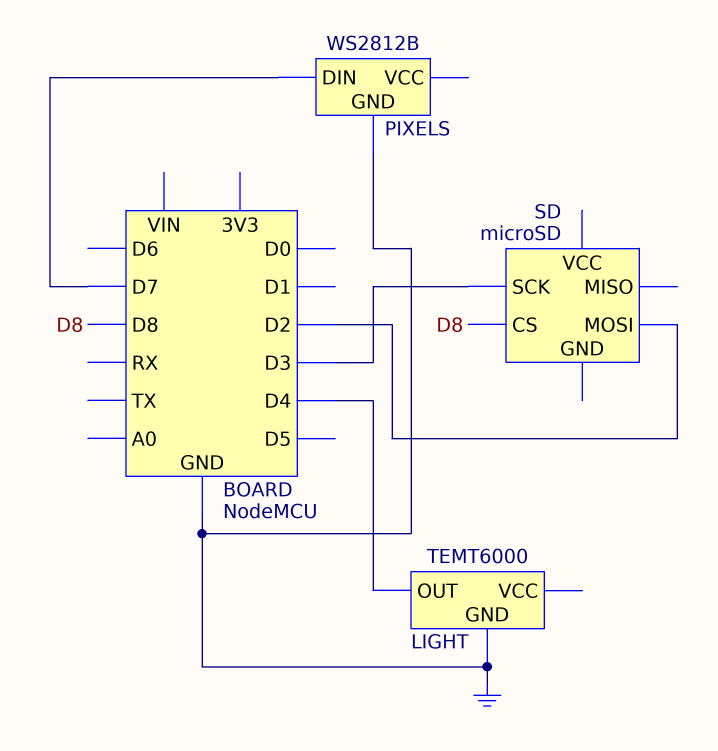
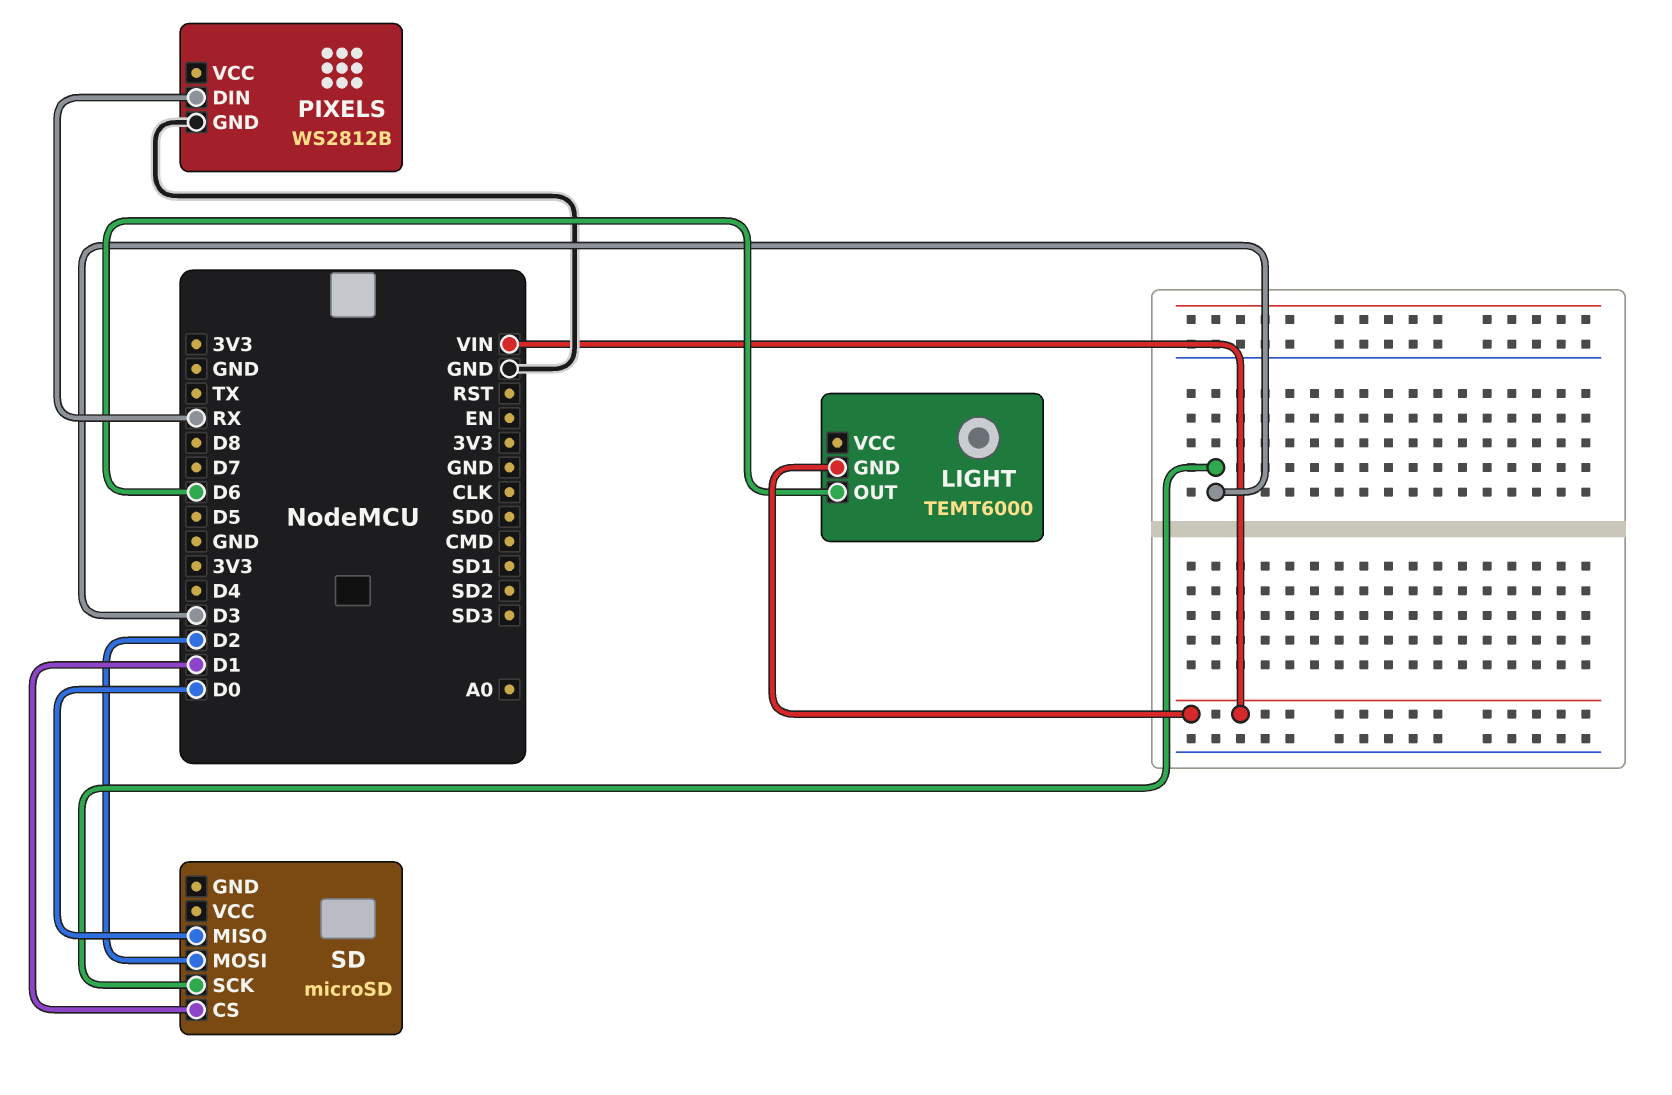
LIGHT pin GND: GND -> VIN
LIGHT pin OUT: D4 -> D6
PIXELS pin DIN: D7 -> RX
SD pin CS: D8 -> D1
SD pin MISO: none -> D0

